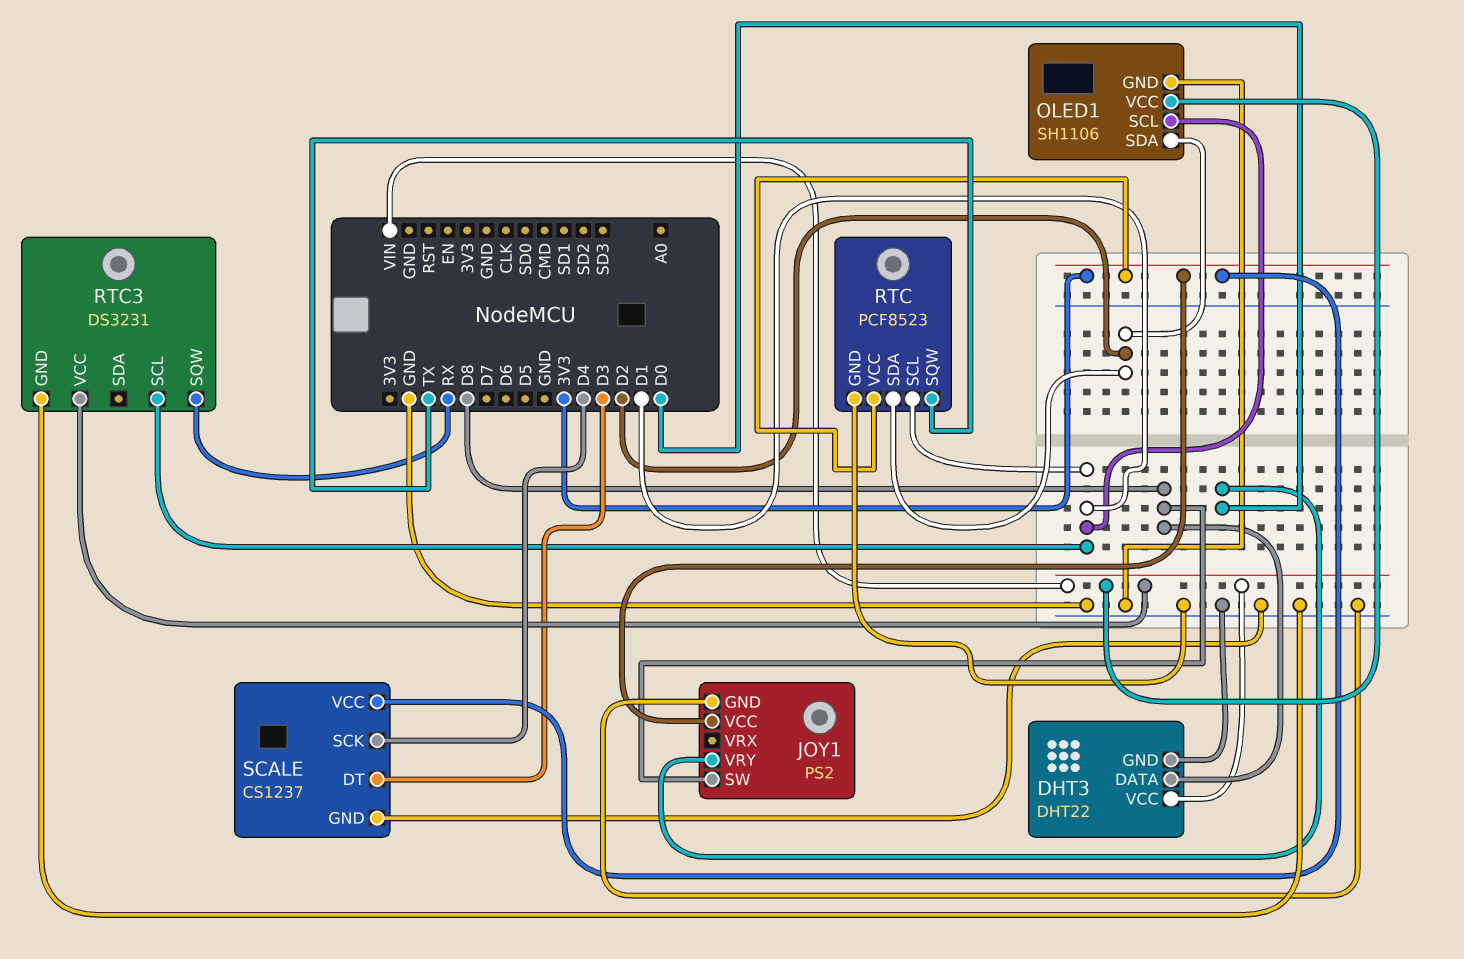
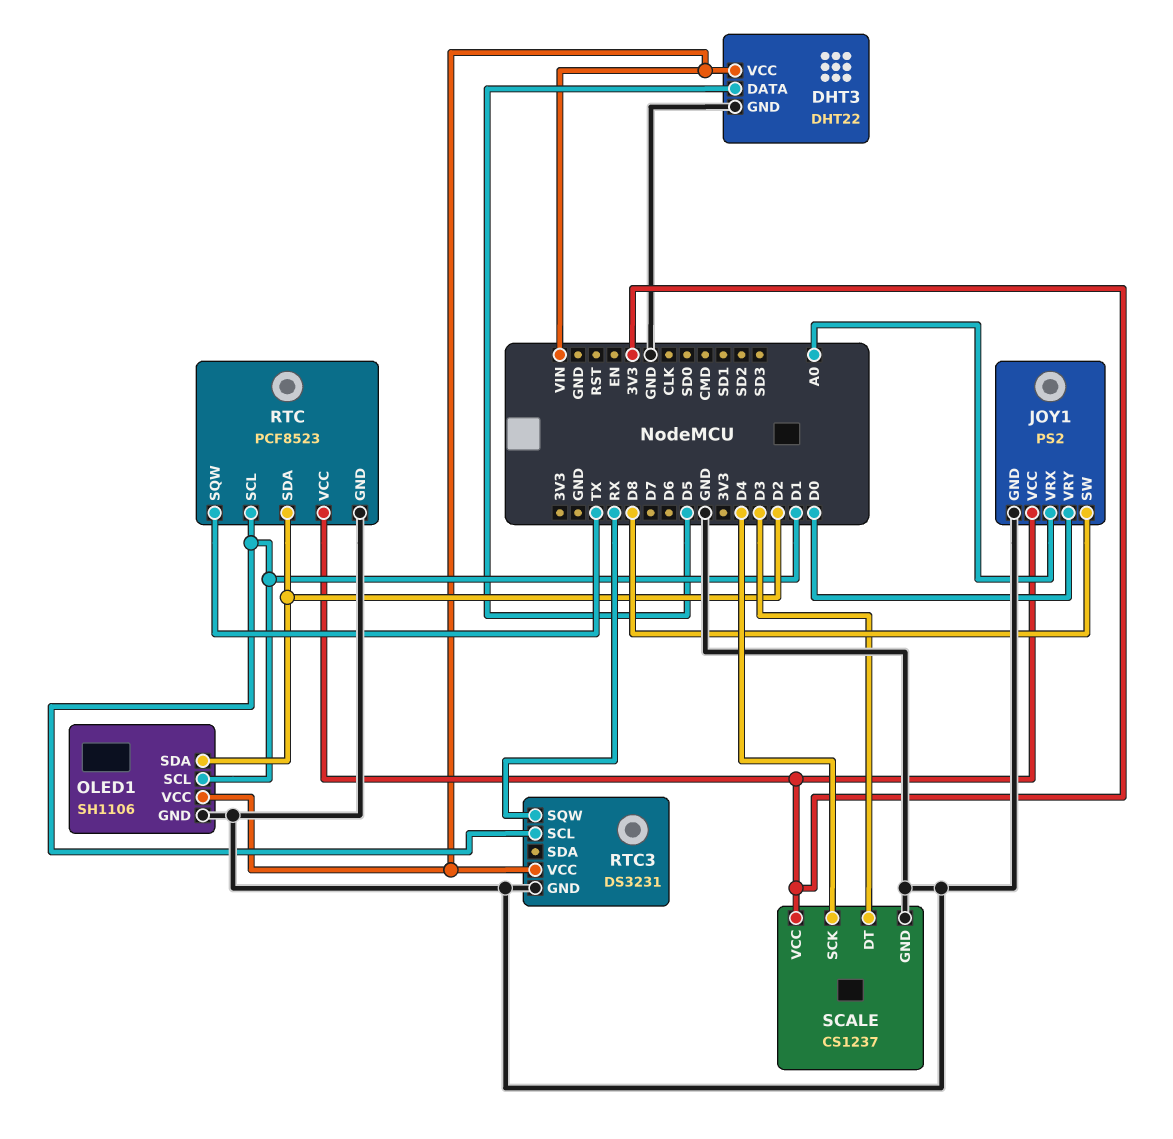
DHT3 pin DATA: D8 -> D5
JOY1 pin VRX: none -> A0

